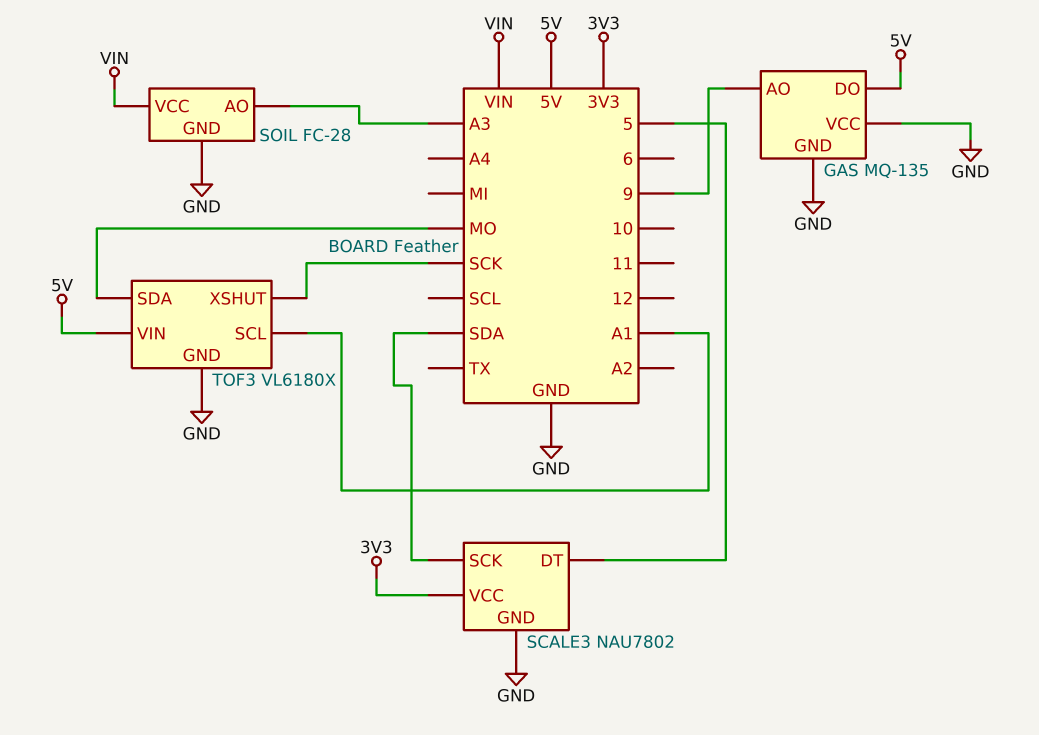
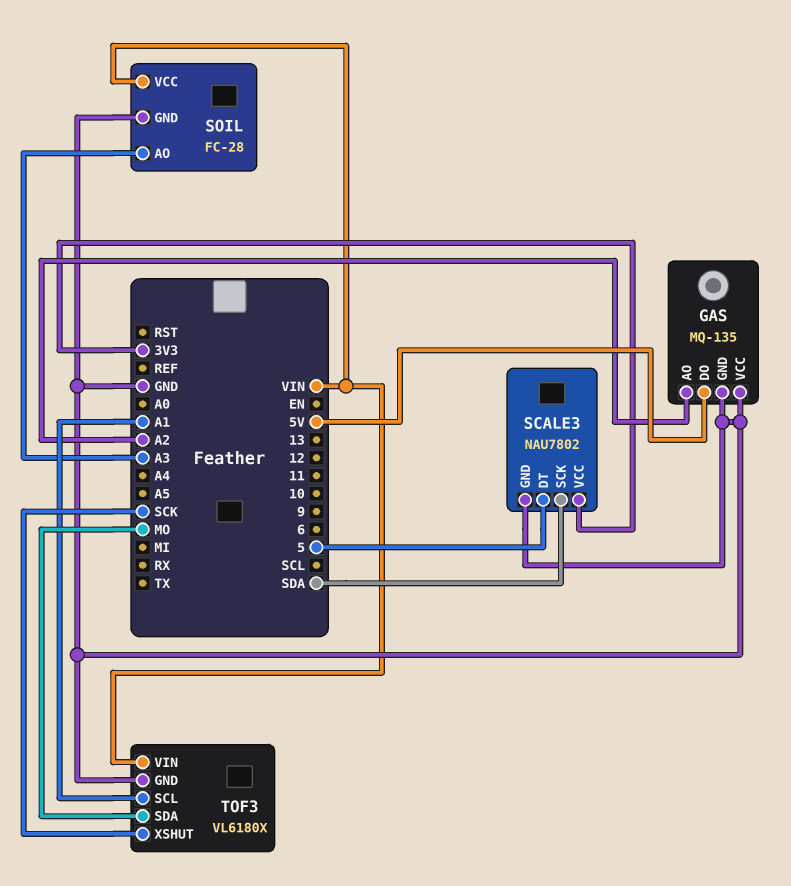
GAS pin AO: 9 -> A2
TOF3 pin VIN: 5V -> VIN

